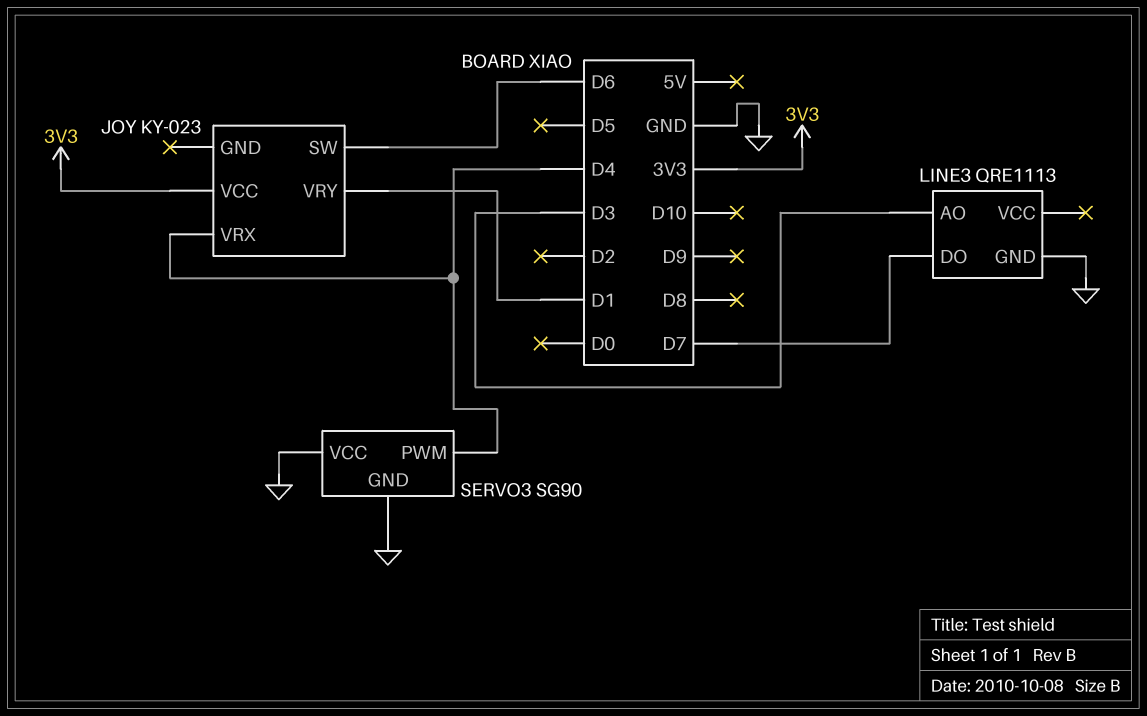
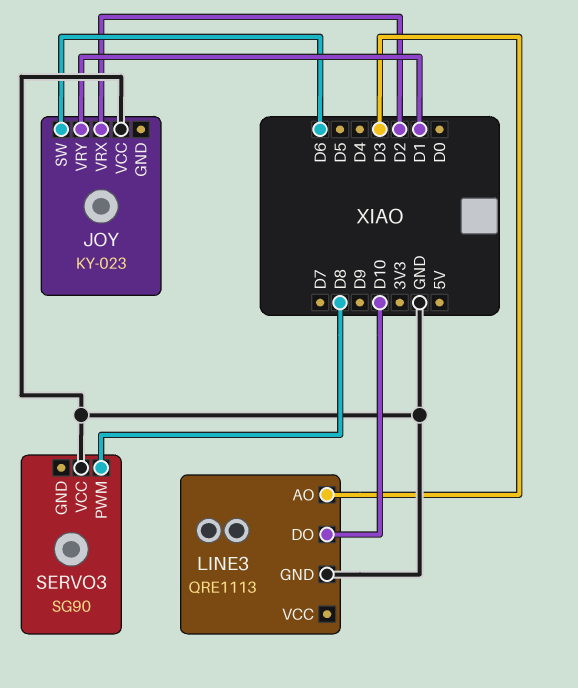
JOY pin VCC: 3V3 -> GND
JOY pin VRX: D4 -> D2
LINE3 pin DO: D7 -> D10
SERVO3 pin GND: GND -> none
SERVO3 pin PWM: D4 -> D8

